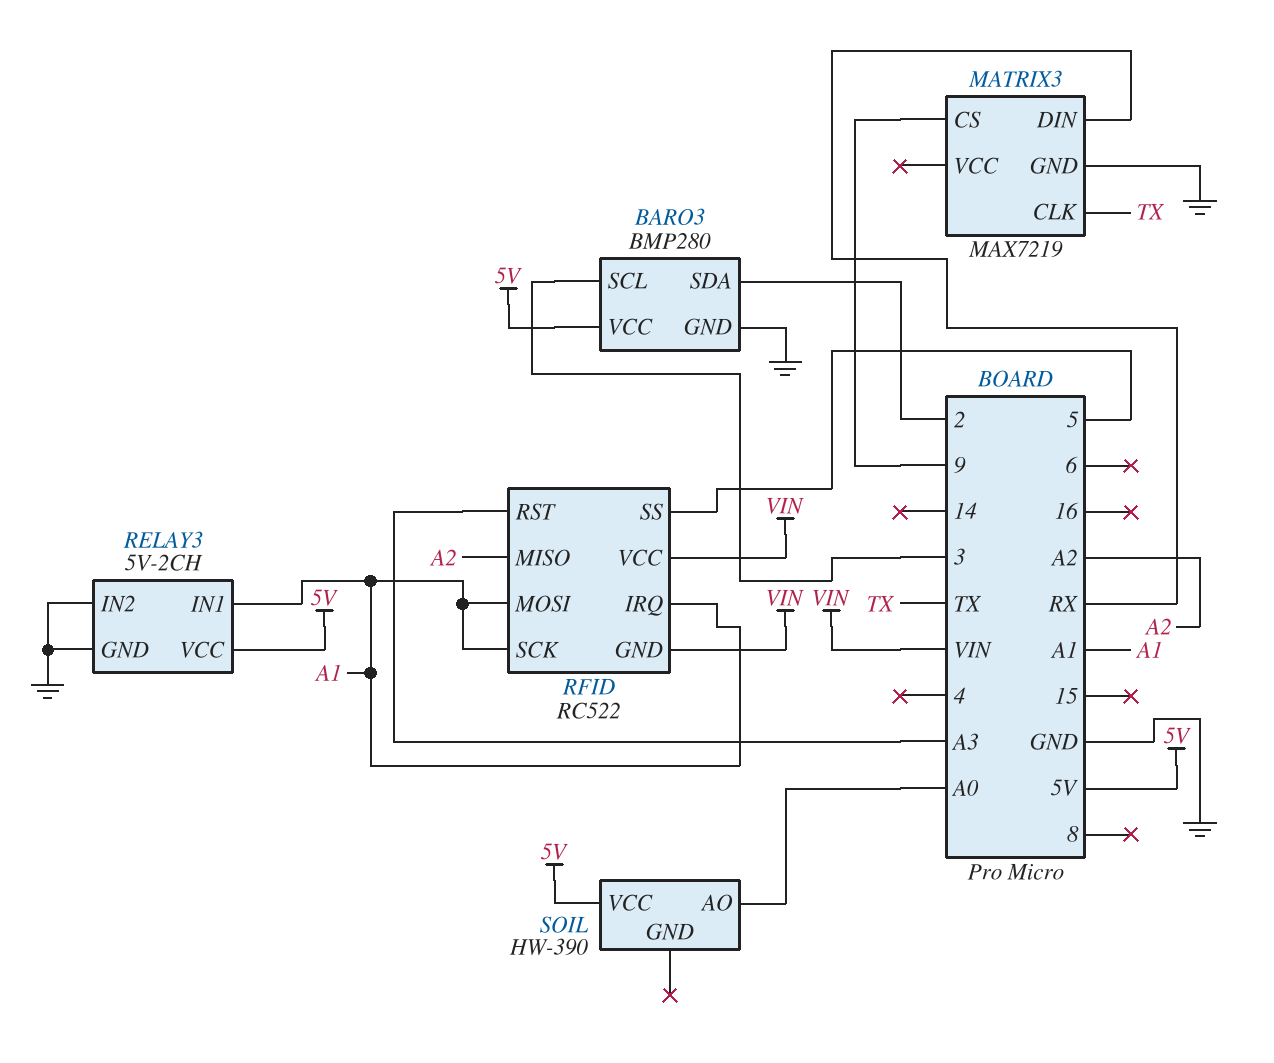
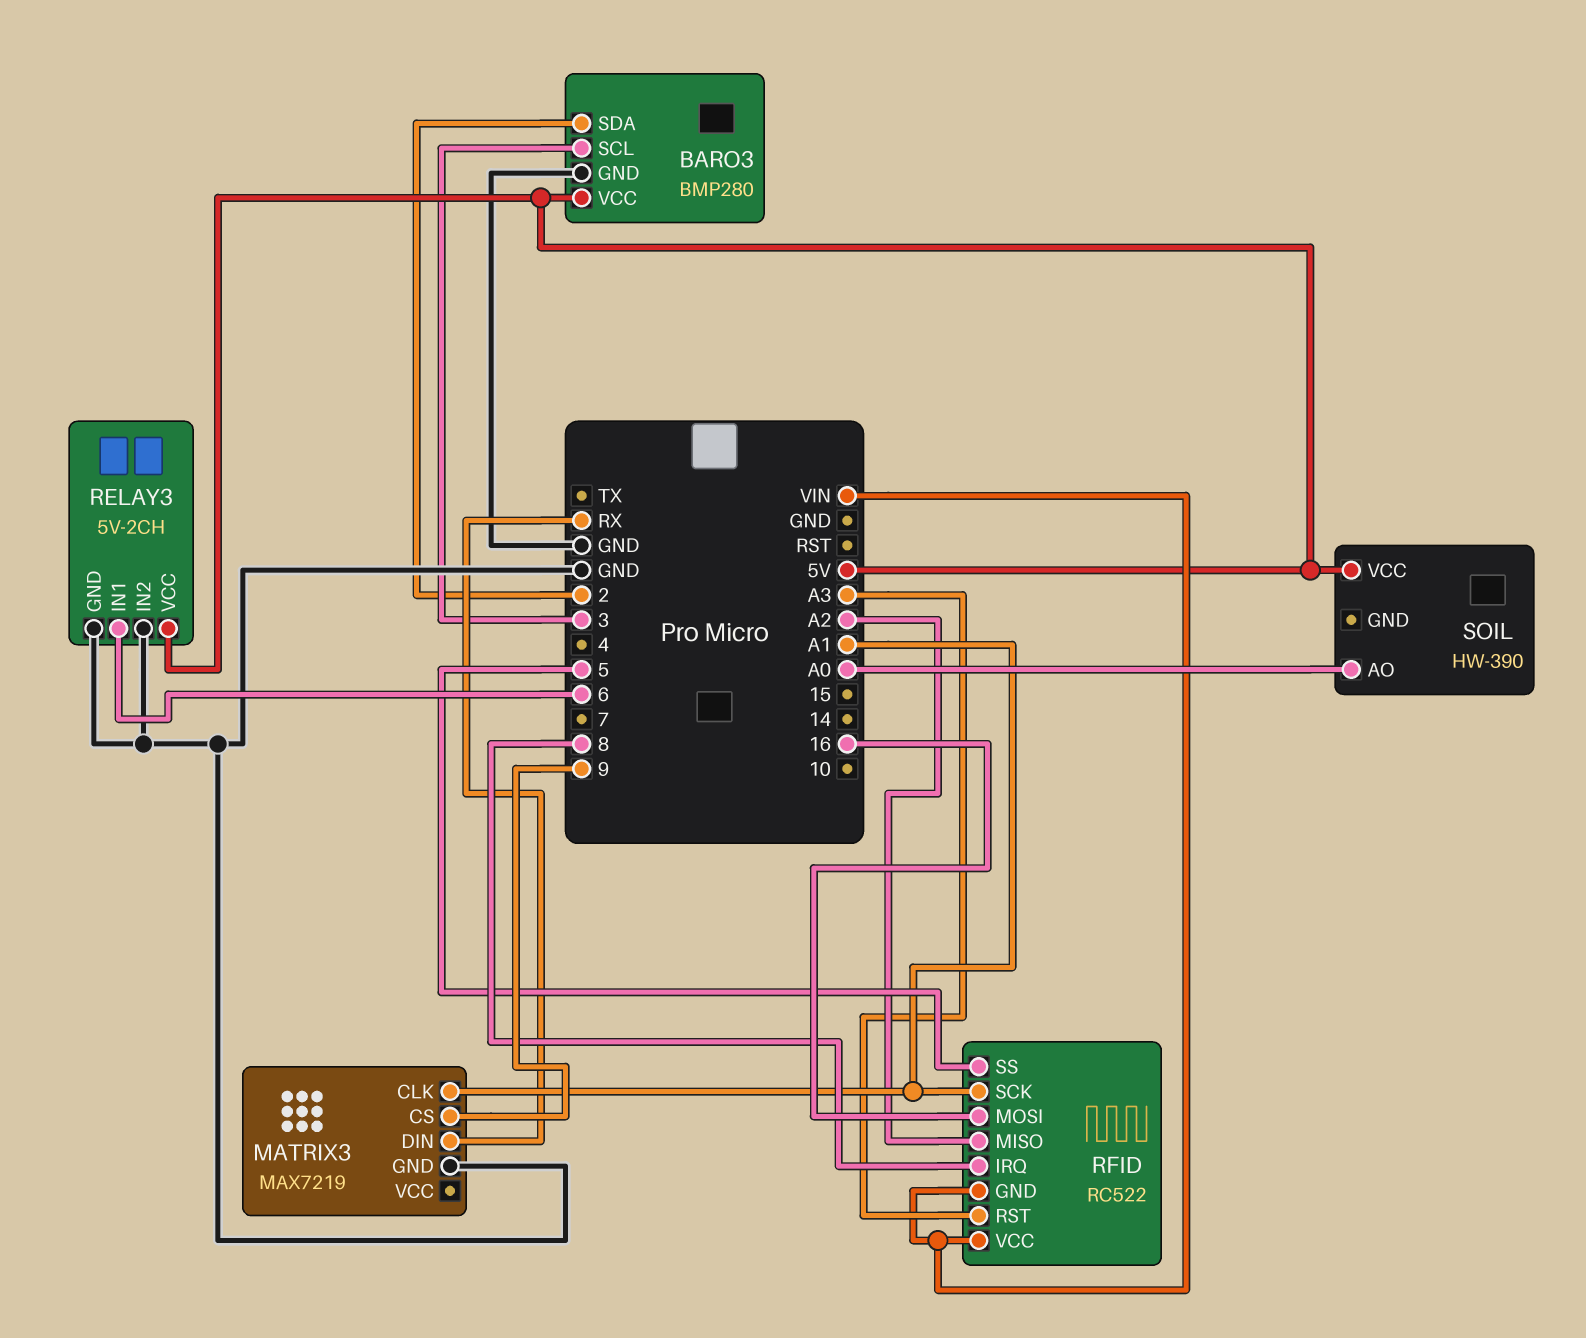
MATRIX3 pin CLK: TX -> A1
RELAY3 pin IN1: A1 -> 6
RFID pin IRQ: A1 -> 8
RFID pin MOSI: A1 -> 16

